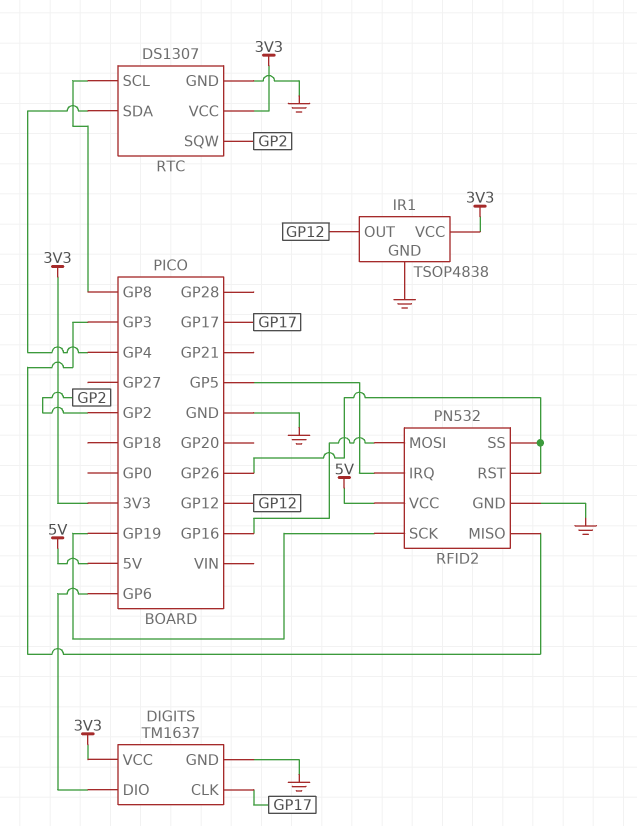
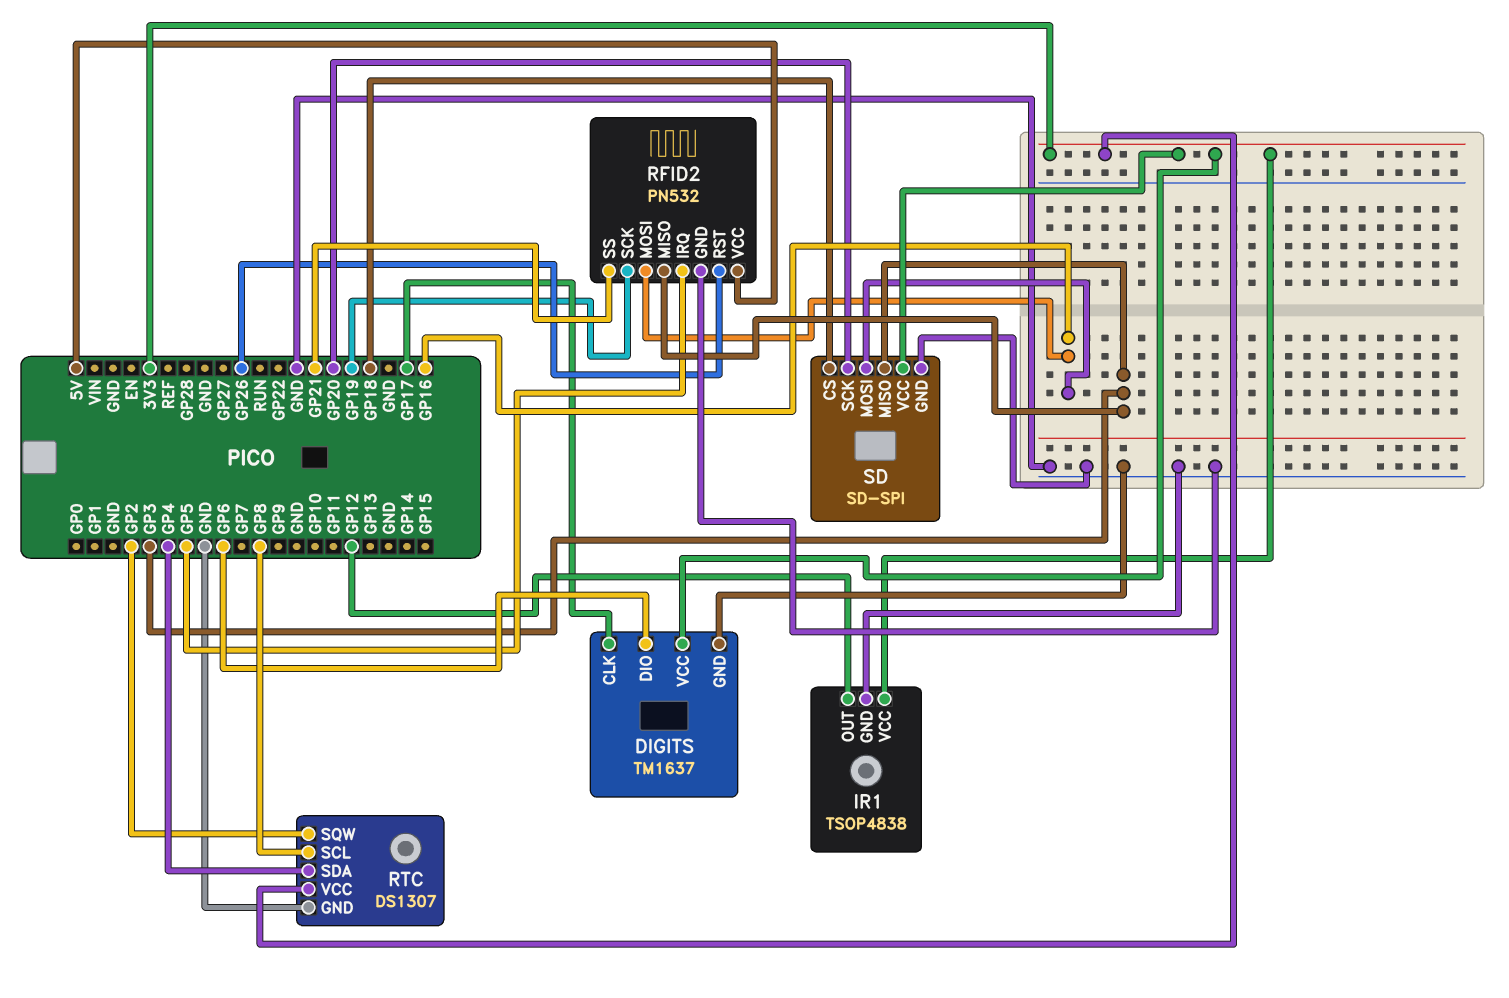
RFID2 pin SS: GP26 -> GP21
SD: none -> SD-SPI
SD pin CS: none -> GP18
SD pin GND: none -> GND
SD pin MISO: none -> GP3
SD pin MOSI: none -> GP16
SD pin SCK: none -> GP20
SD pin VCC: none -> 3V3

